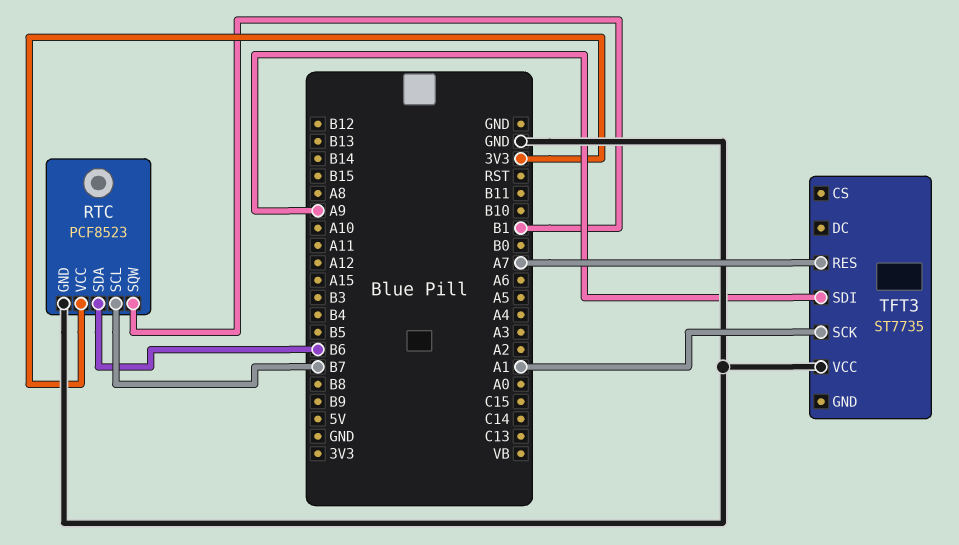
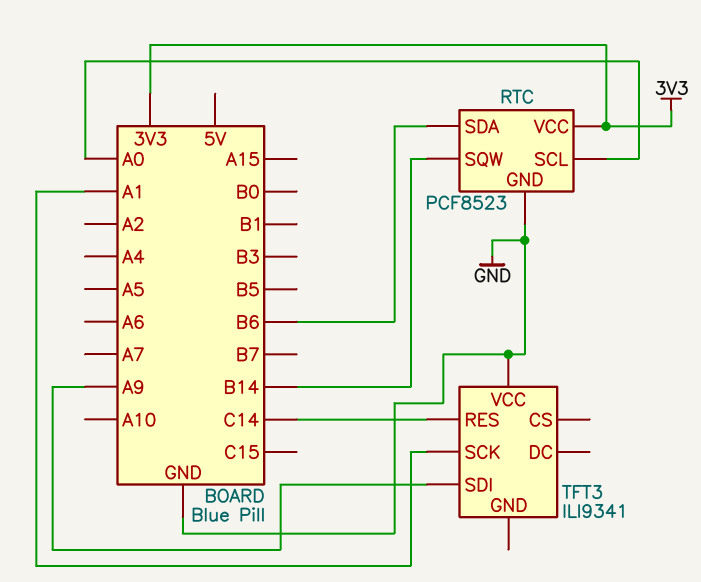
RTC pin SCL: B7 -> A0
RTC pin SQW: B1 -> B14
TFT3: ST7735 -> ILI9341
TFT3 pin RES: A7 -> C14

